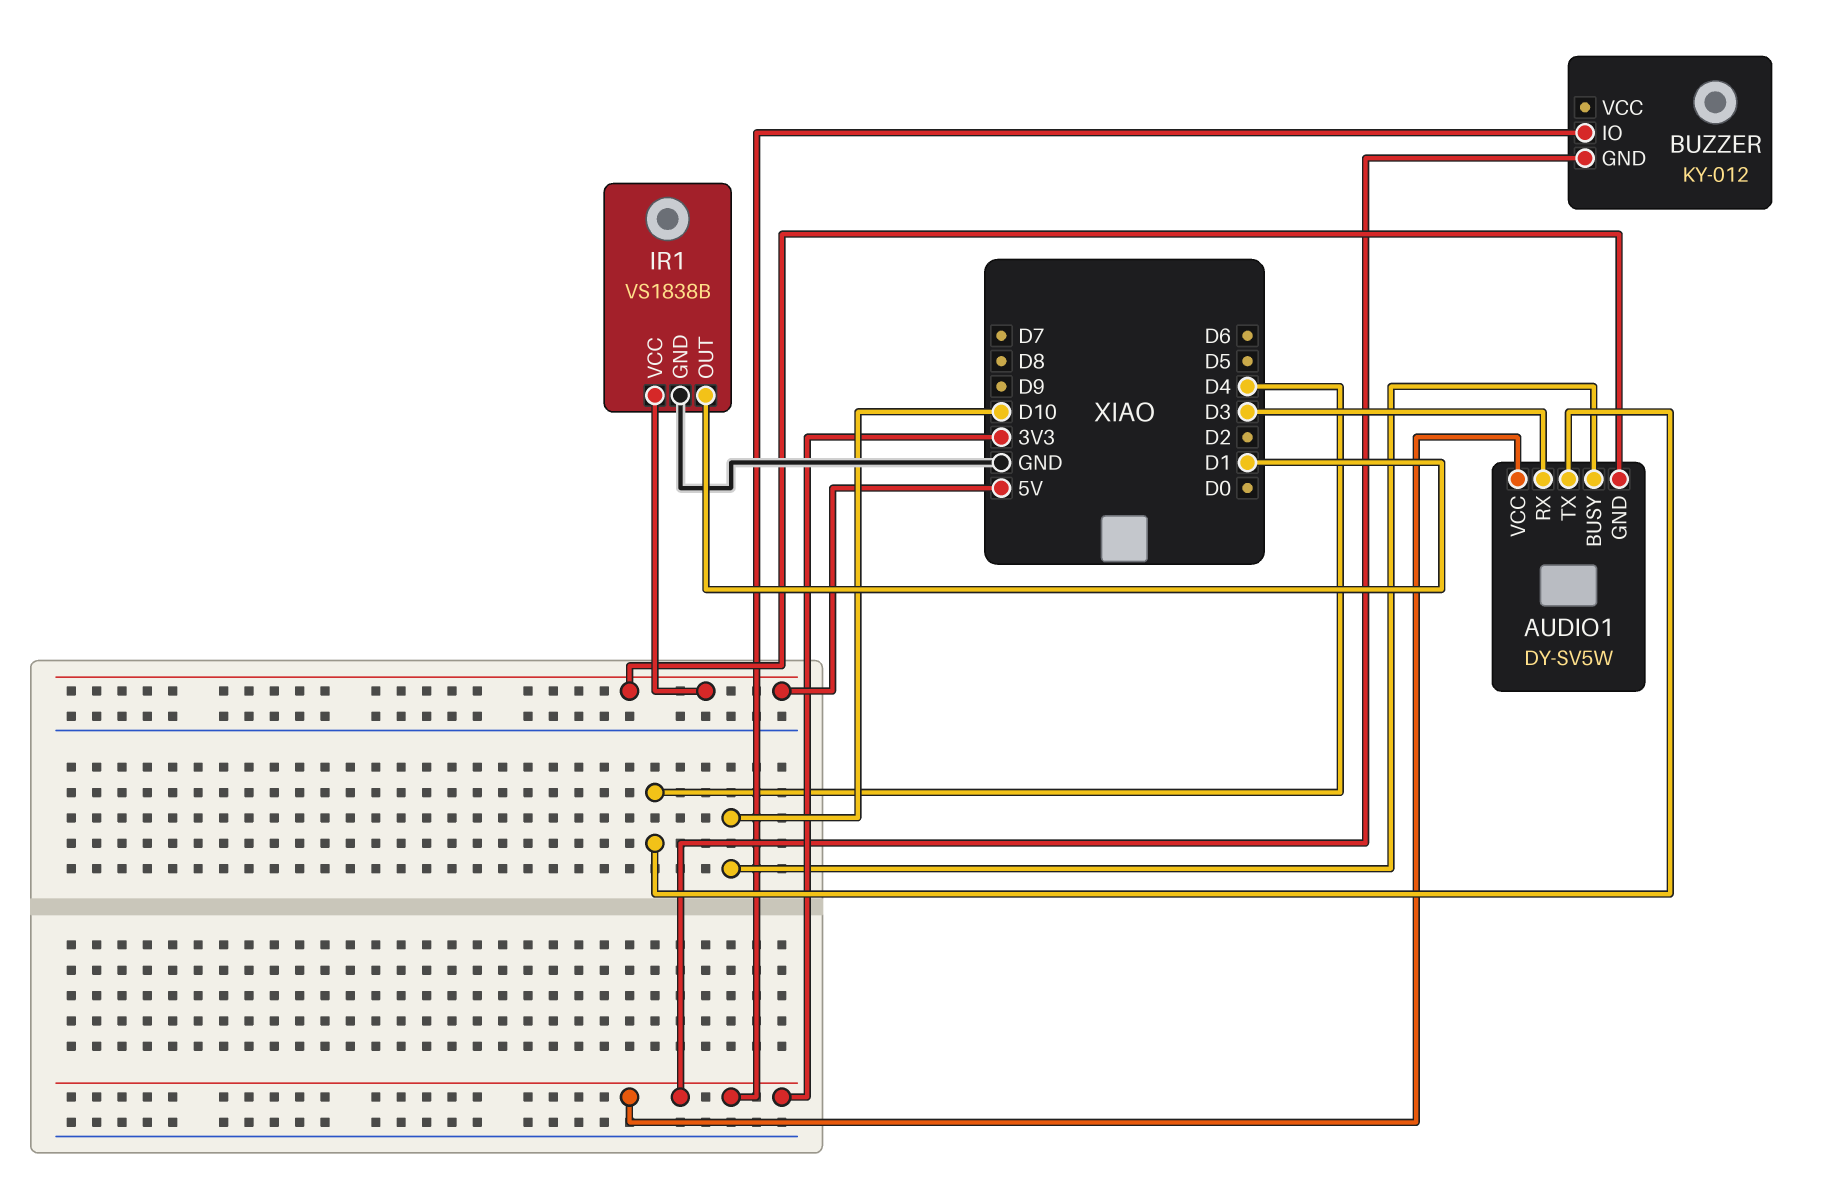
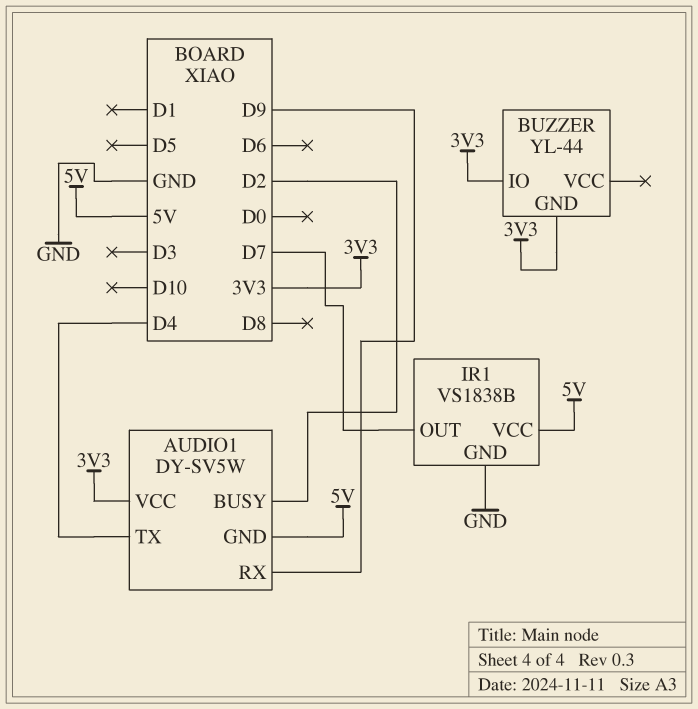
AUDIO1 pin BUSY: D10 -> D2
AUDIO1 pin RX: D3 -> D9
BUZZER: KY-012 -> YL-44
IR1 pin OUT: D1 -> D7

